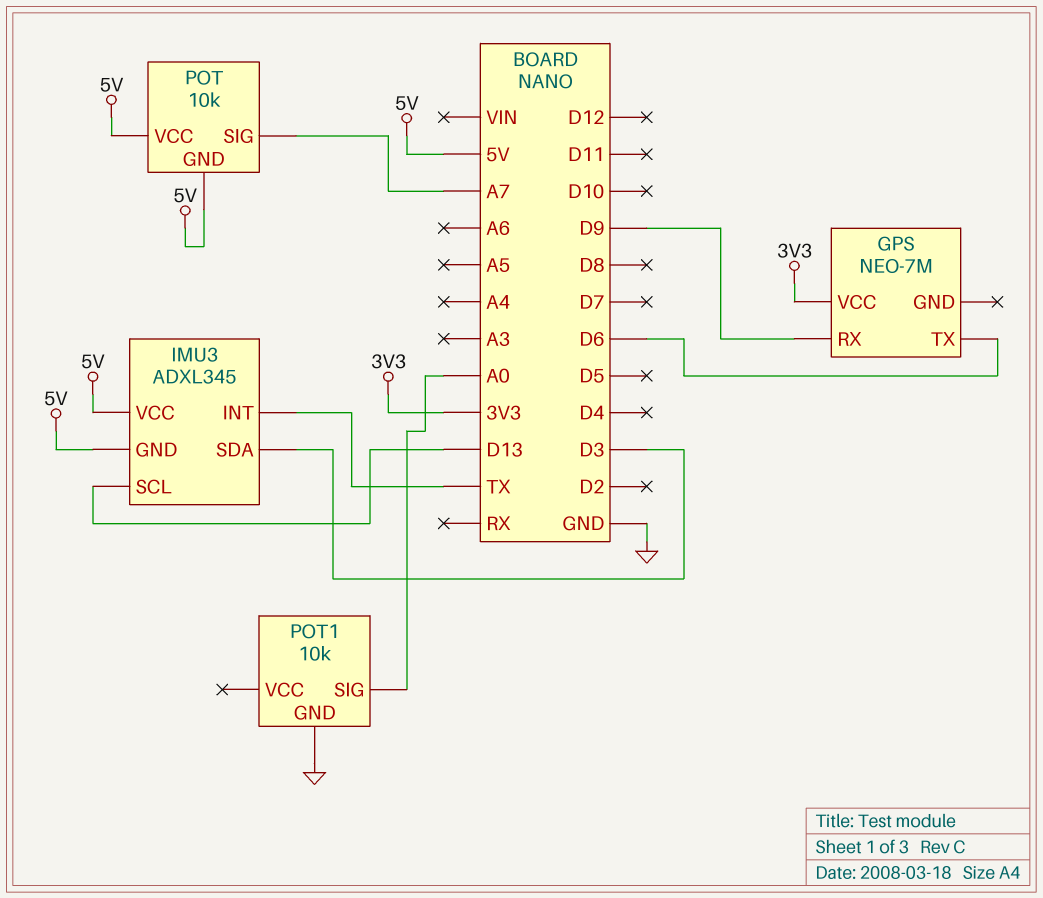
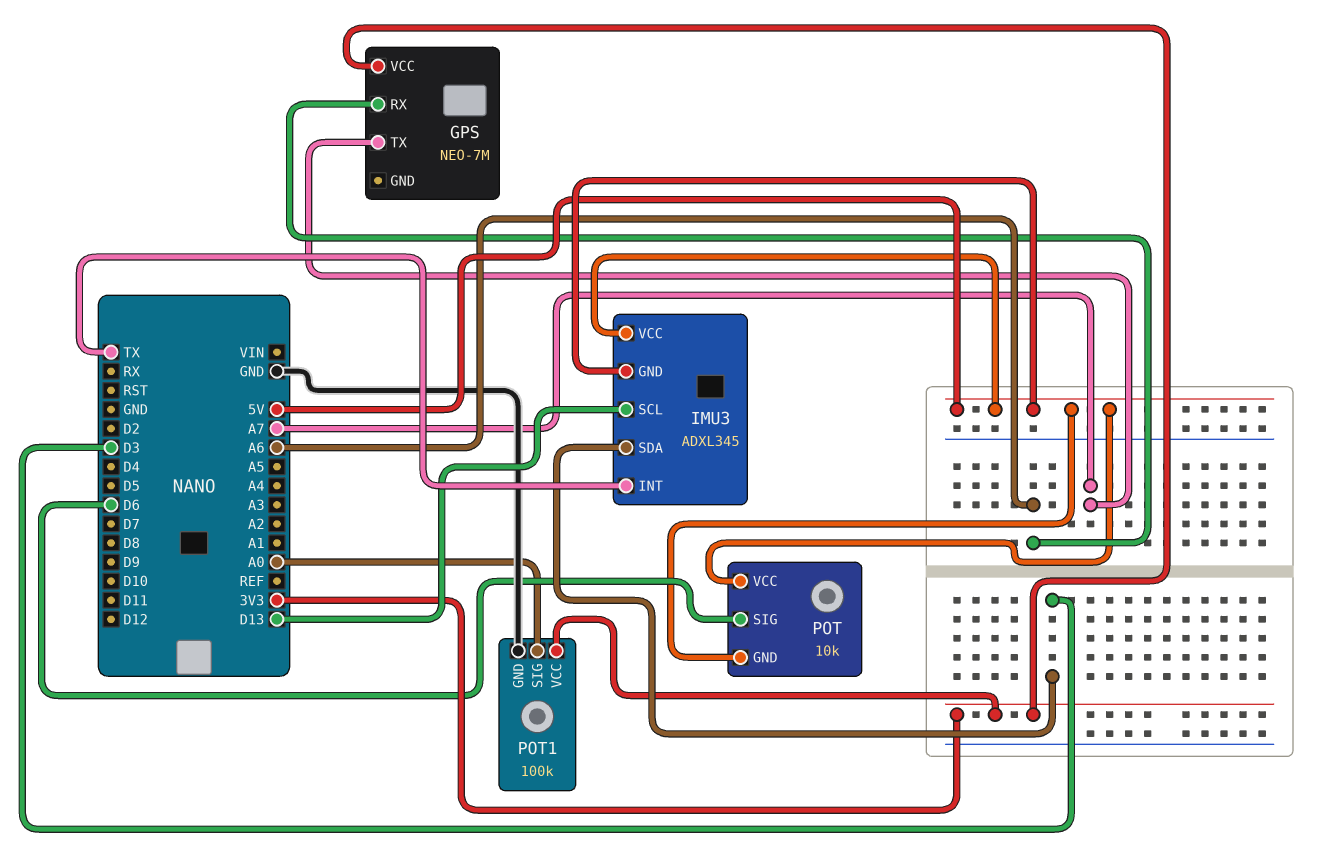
GPS pin RX: D9 -> A6
GPS pin TX: D6 -> A7
POT pin SIG: A7 -> D6
POT1: 10k -> 100k
POT1 pin VCC: none -> 3V3

